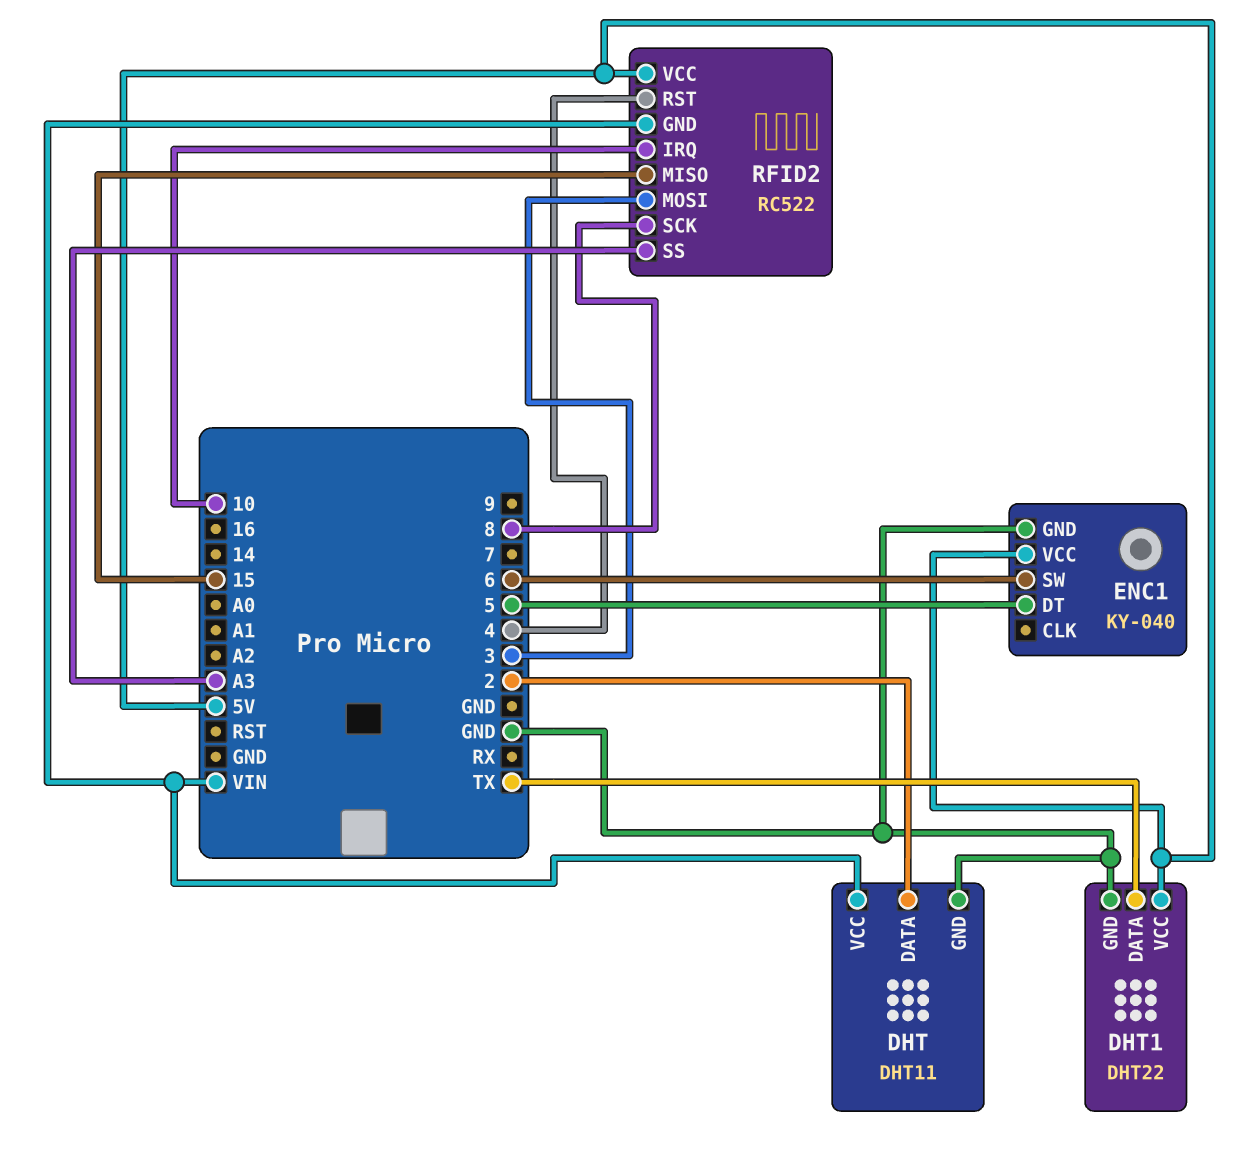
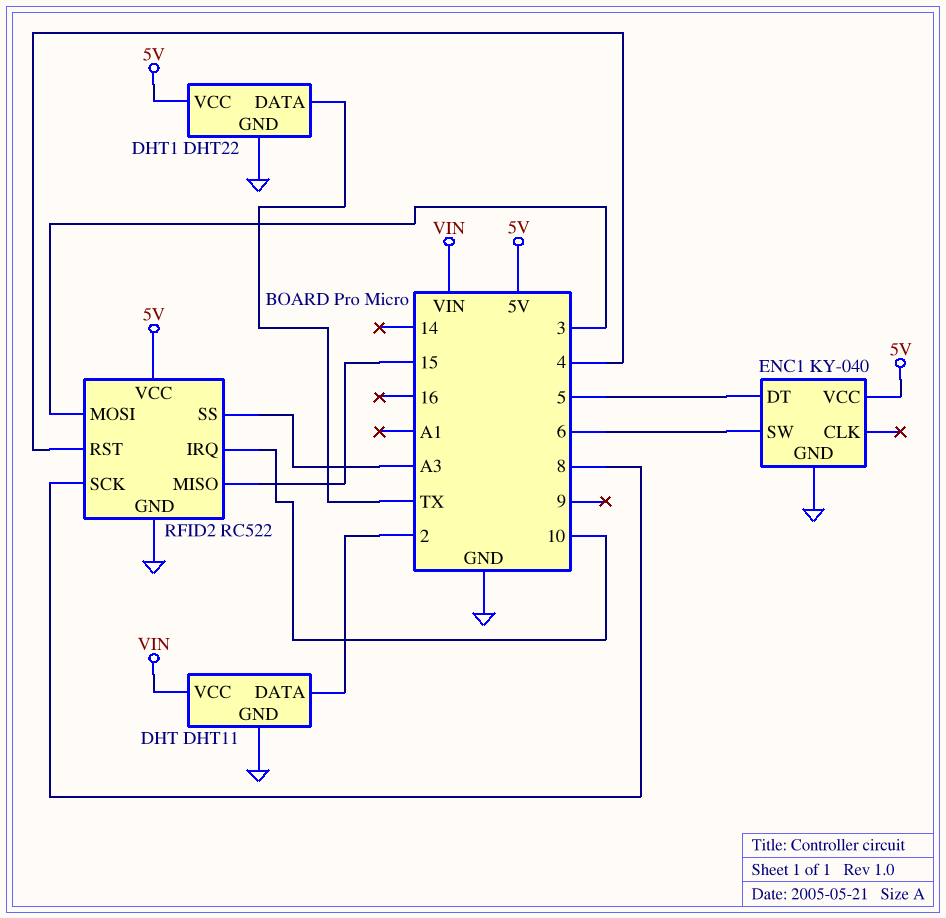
RFID2 pin GND: VIN -> GND

